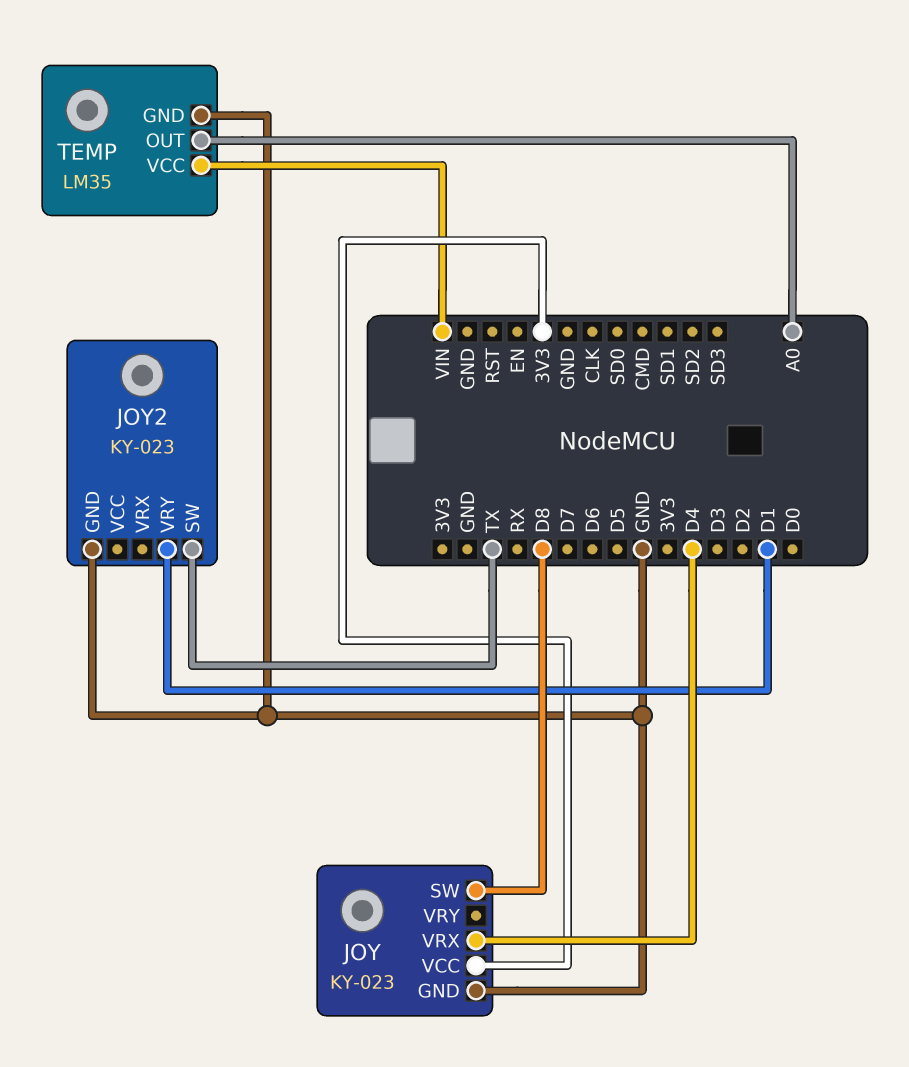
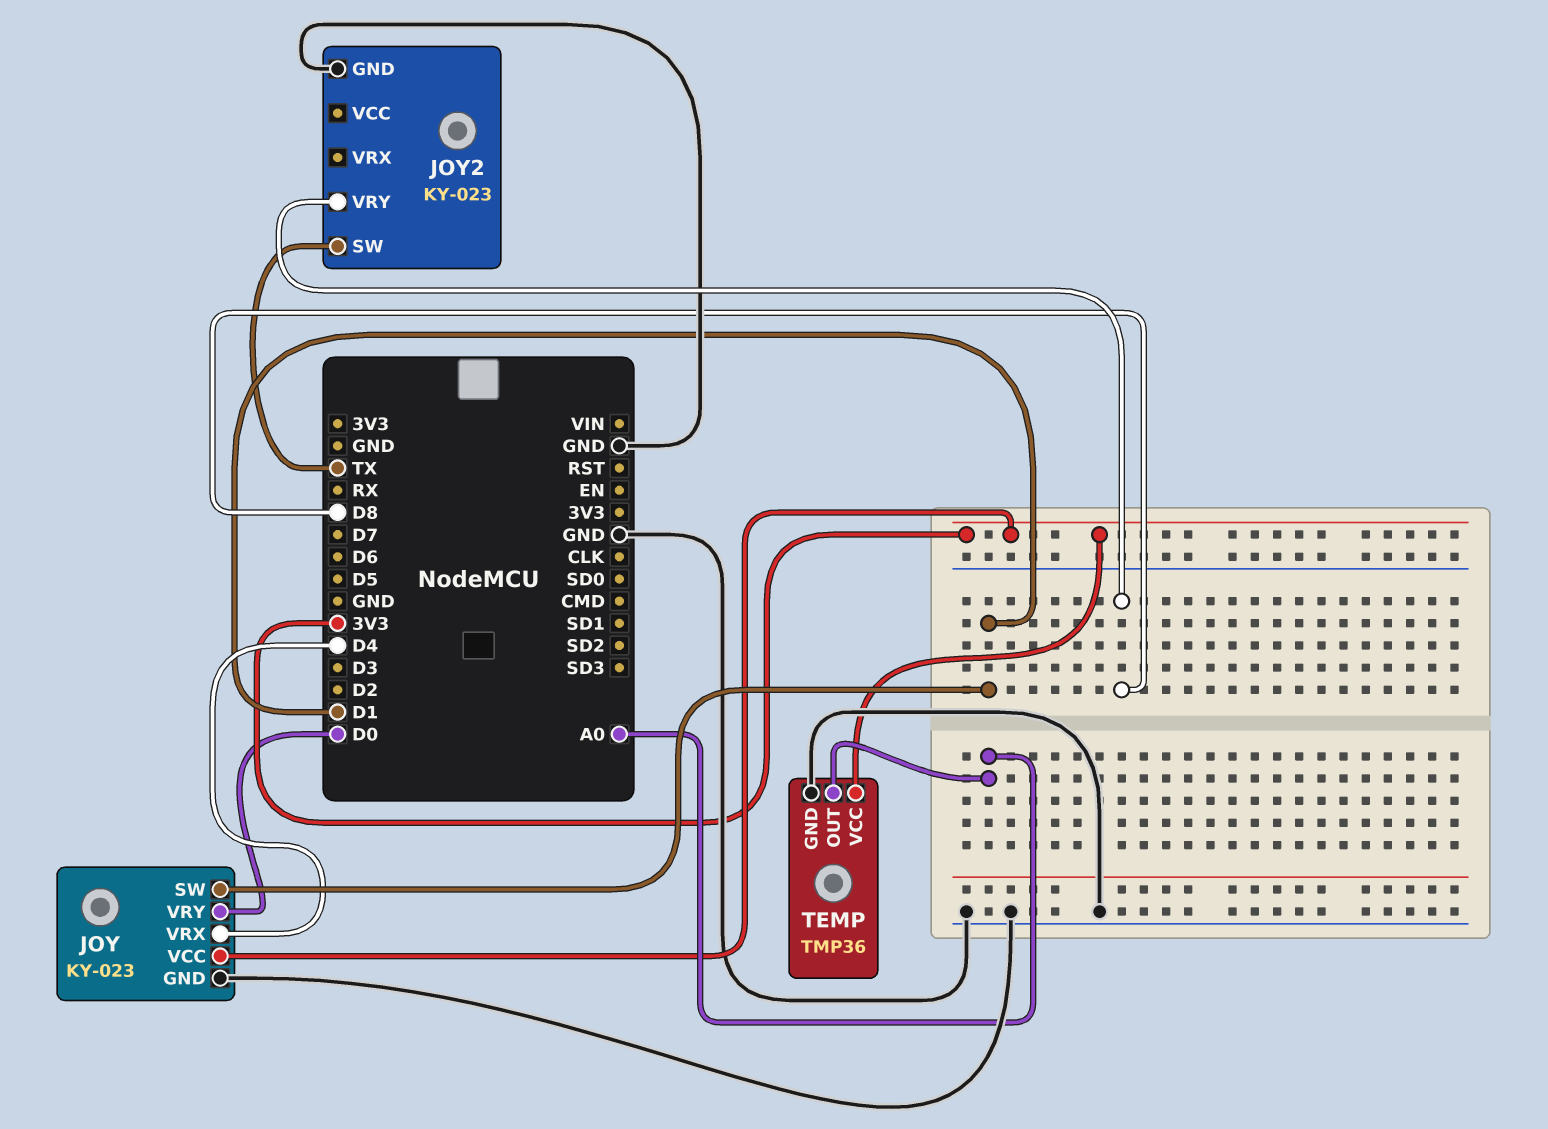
JOY pin SW: D8 -> D1
JOY pin VRY: none -> D0
JOY2 pin VRY: D1 -> D8
TEMP: LM35 -> TMP36
TEMP pin VCC: VIN -> 3V3

